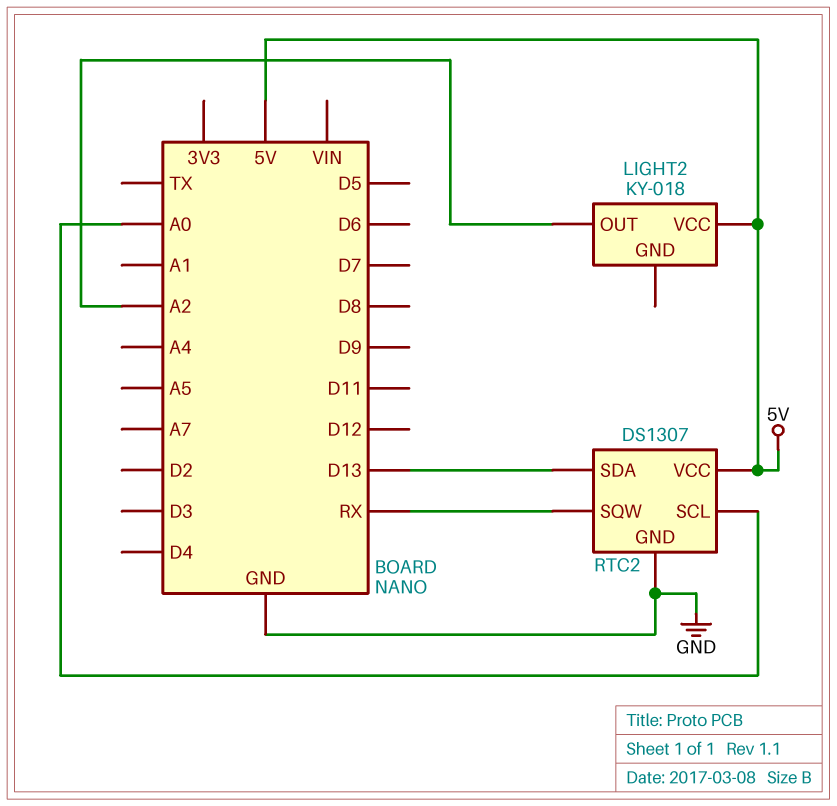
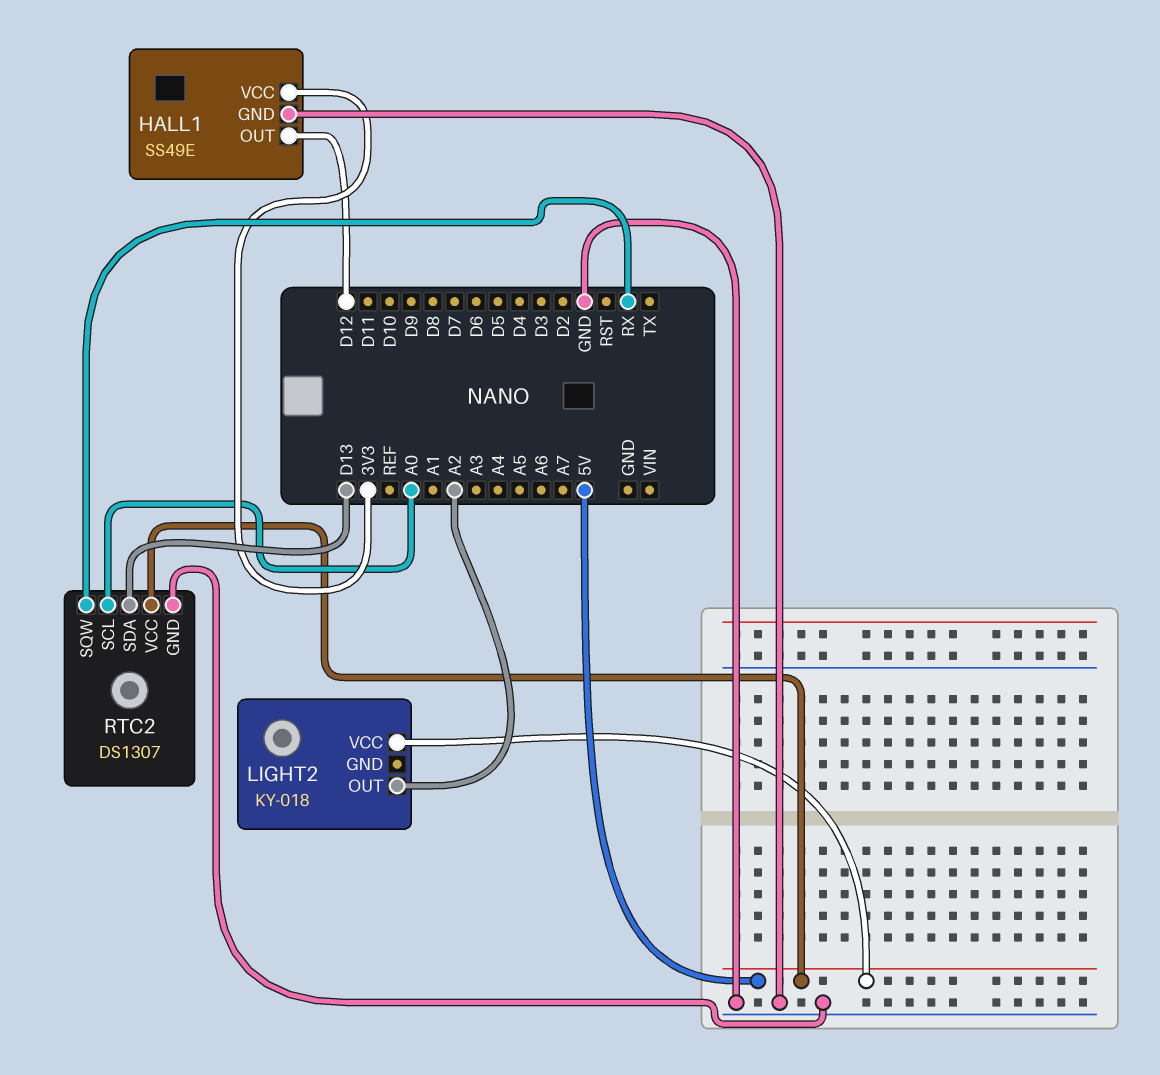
HALL1: none -> SS49E
HALL1 pin GND: none -> GND
HALL1 pin OUT: none -> D12
HALL1 pin VCC: none -> 3V3

